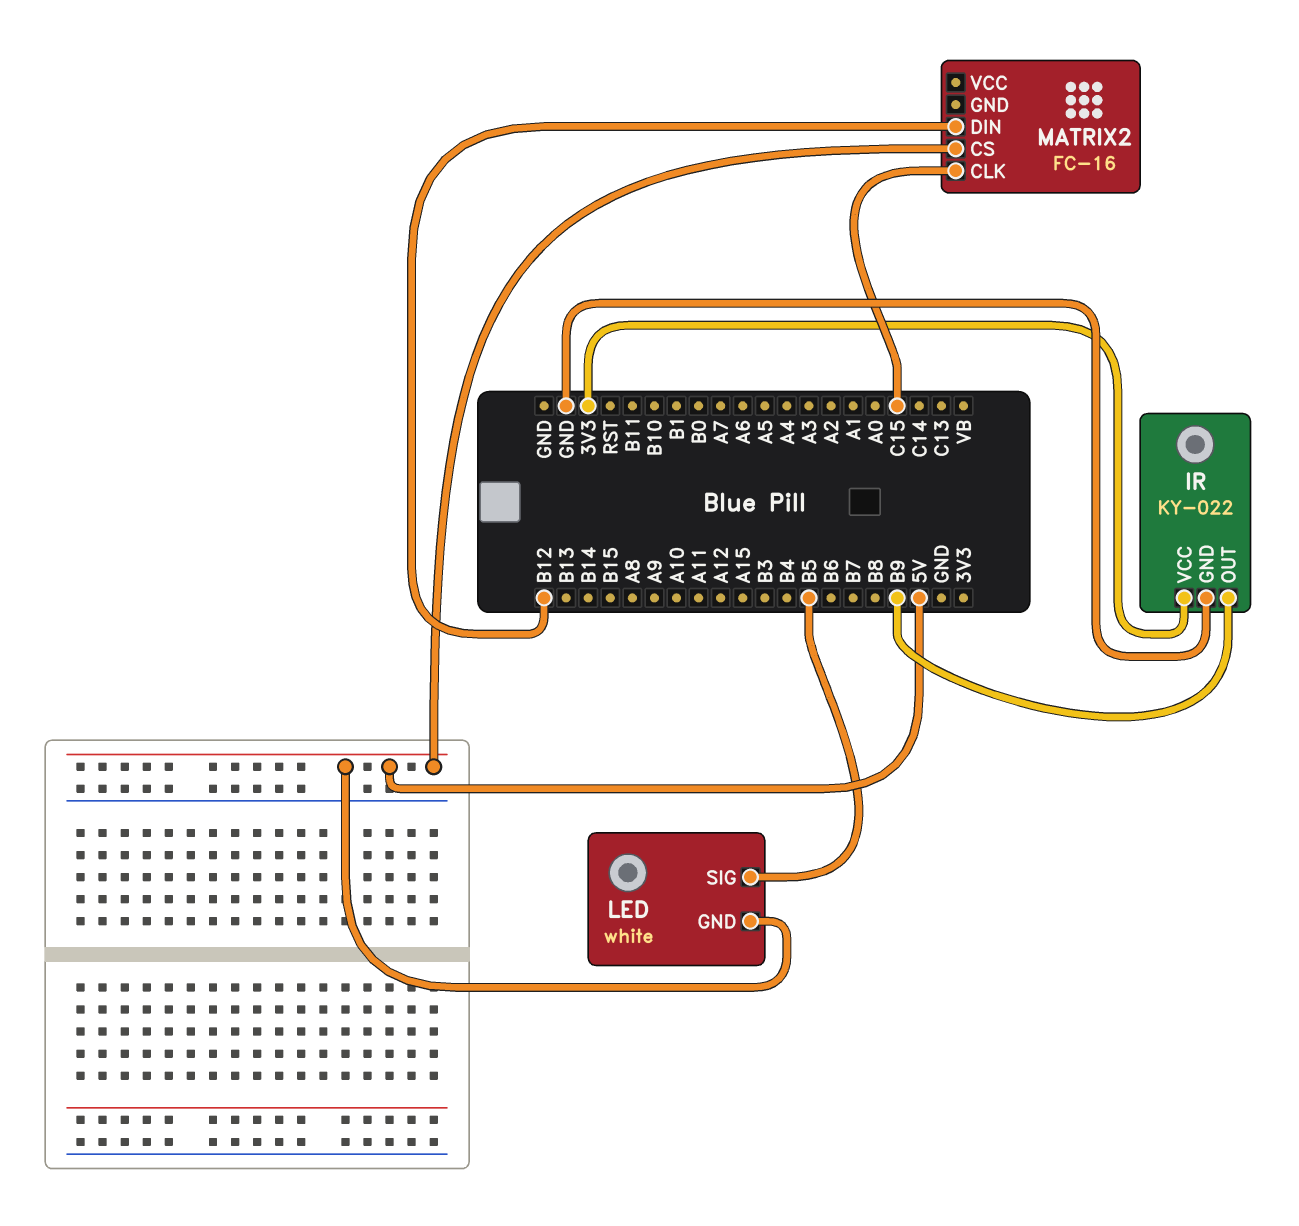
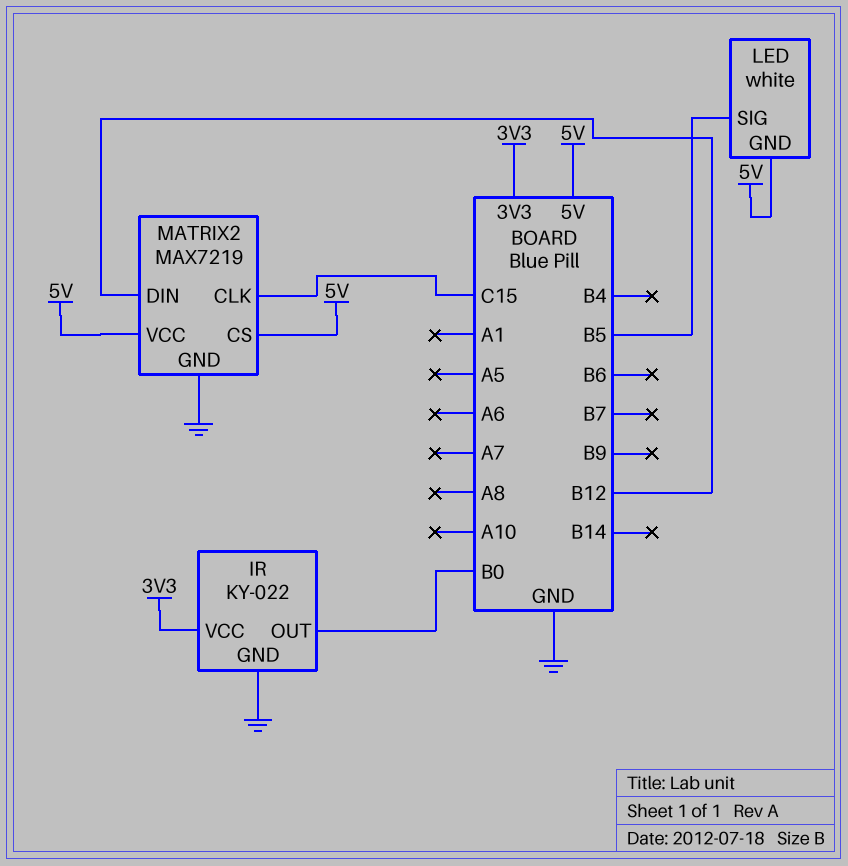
IR pin OUT: B9 -> B0
MATRIX2: FC-16 -> MAX7219
MATRIX2 pin GND: none -> GND
MATRIX2 pin VCC: none -> 5V

